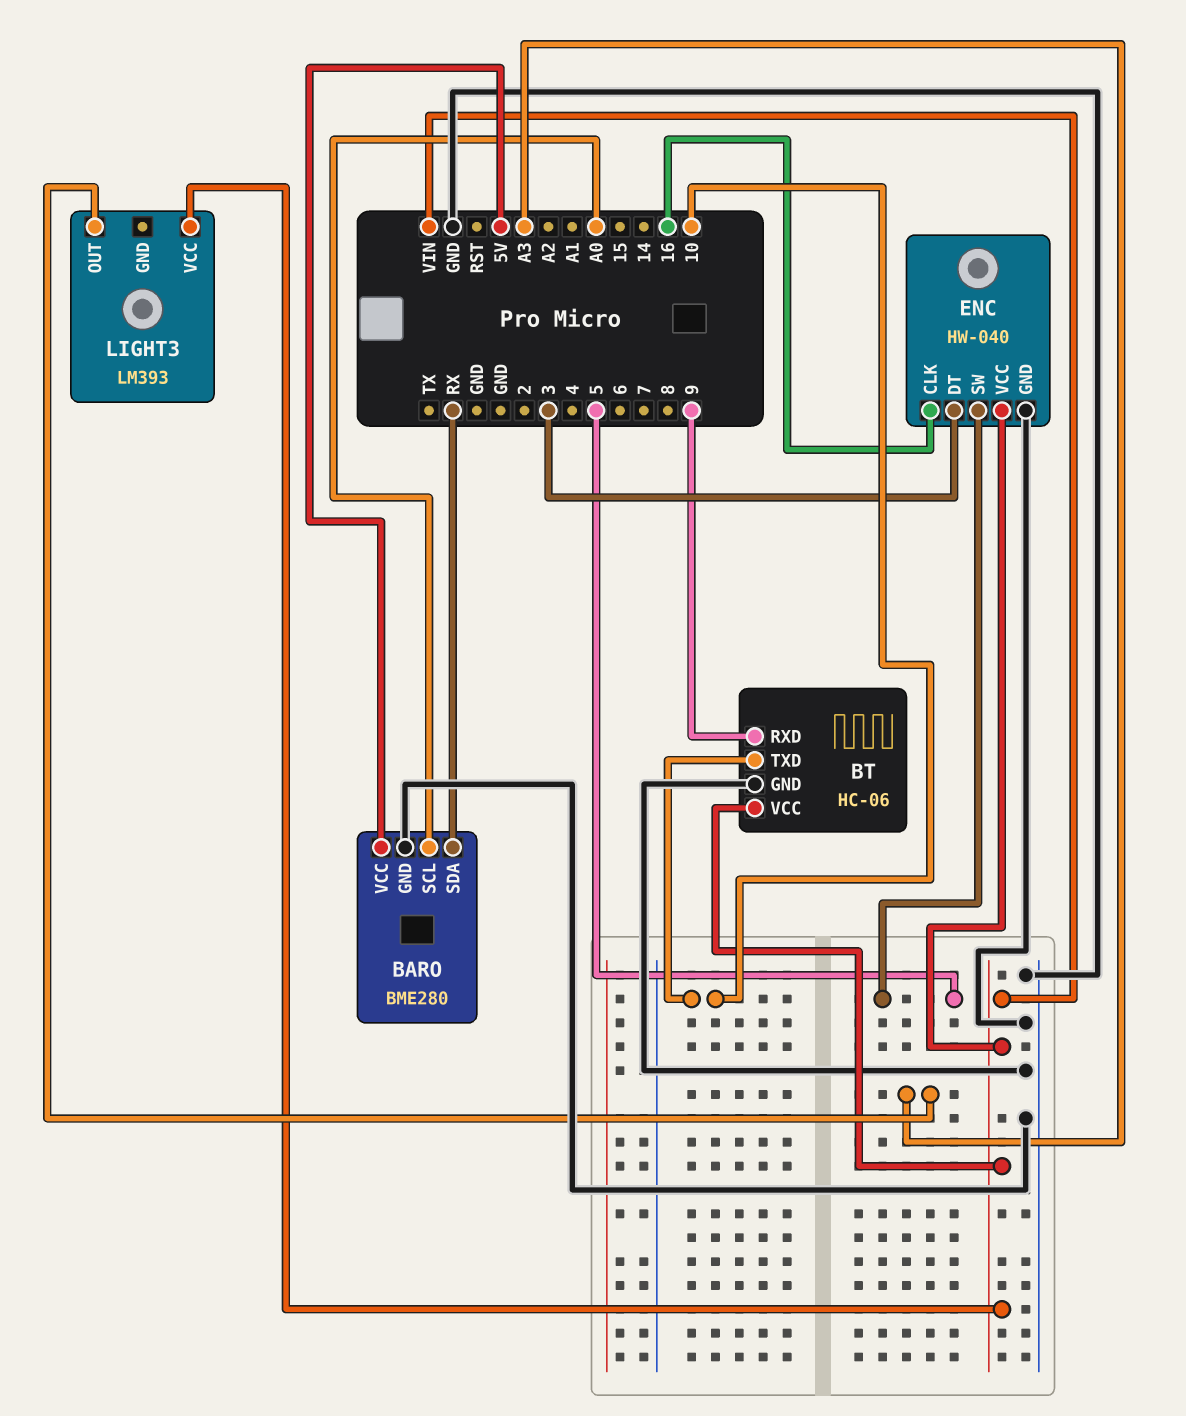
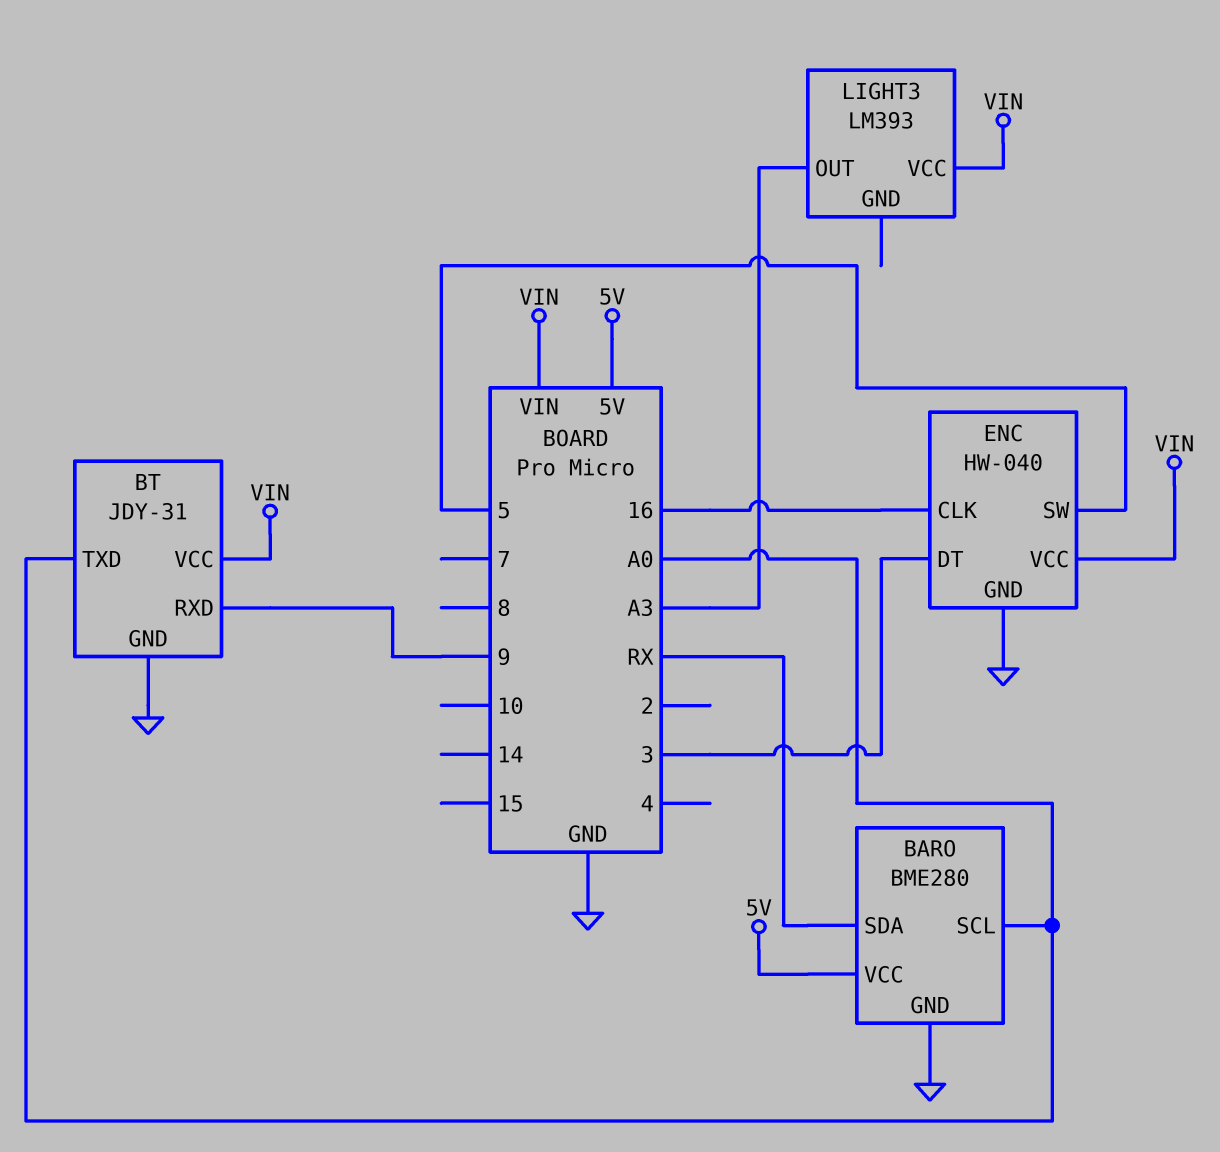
BT: HC-06 -> JDY-31
BT pin TXD: 10 -> A0

